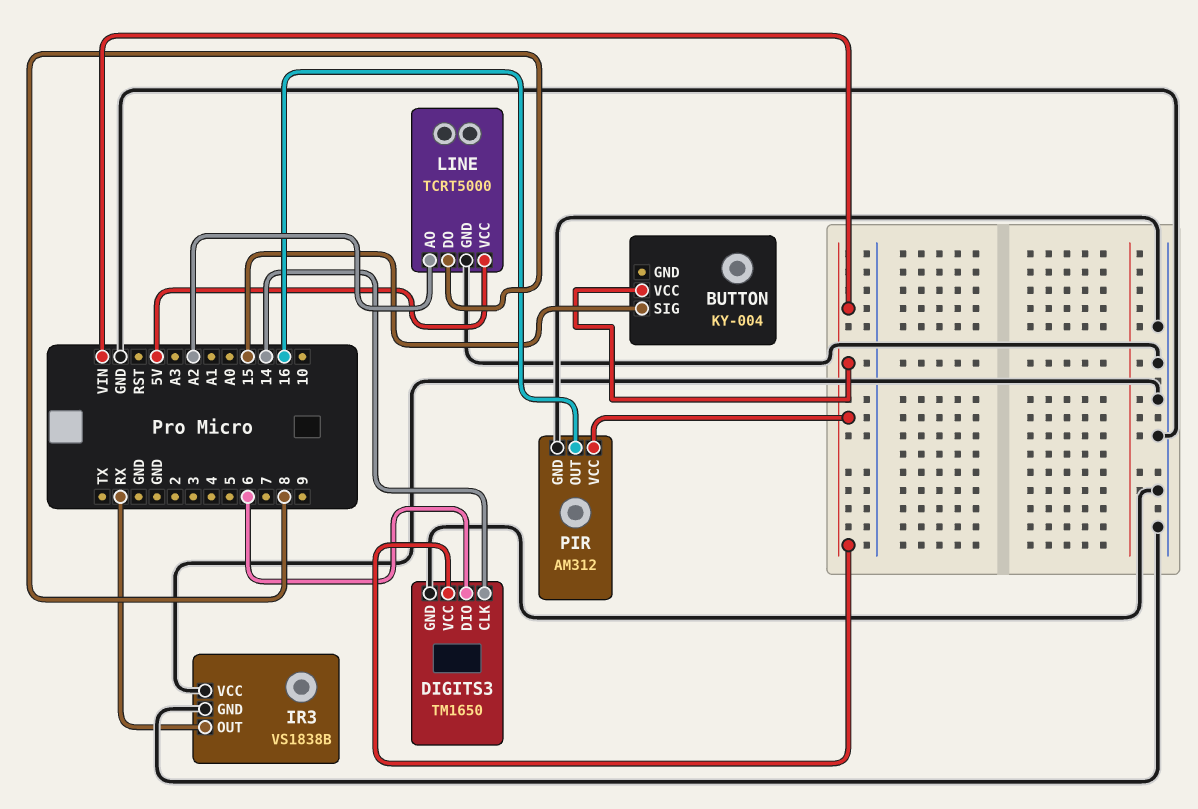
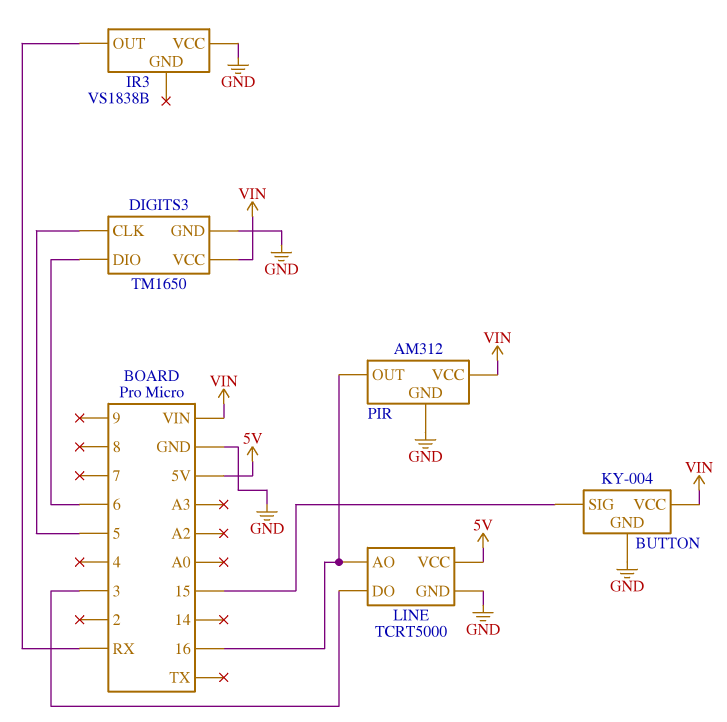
BUTTON pin GND: none -> GND
DIGITS3 pin CLK: 14 -> 5
IR3 pin GND: GND -> none
LINE pin AO: A2 -> 16
LINE pin DO: 8 -> 3

